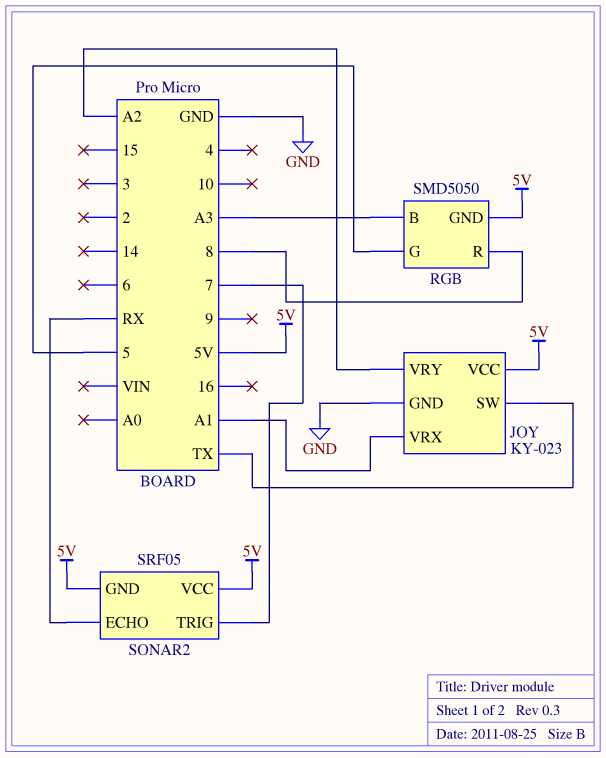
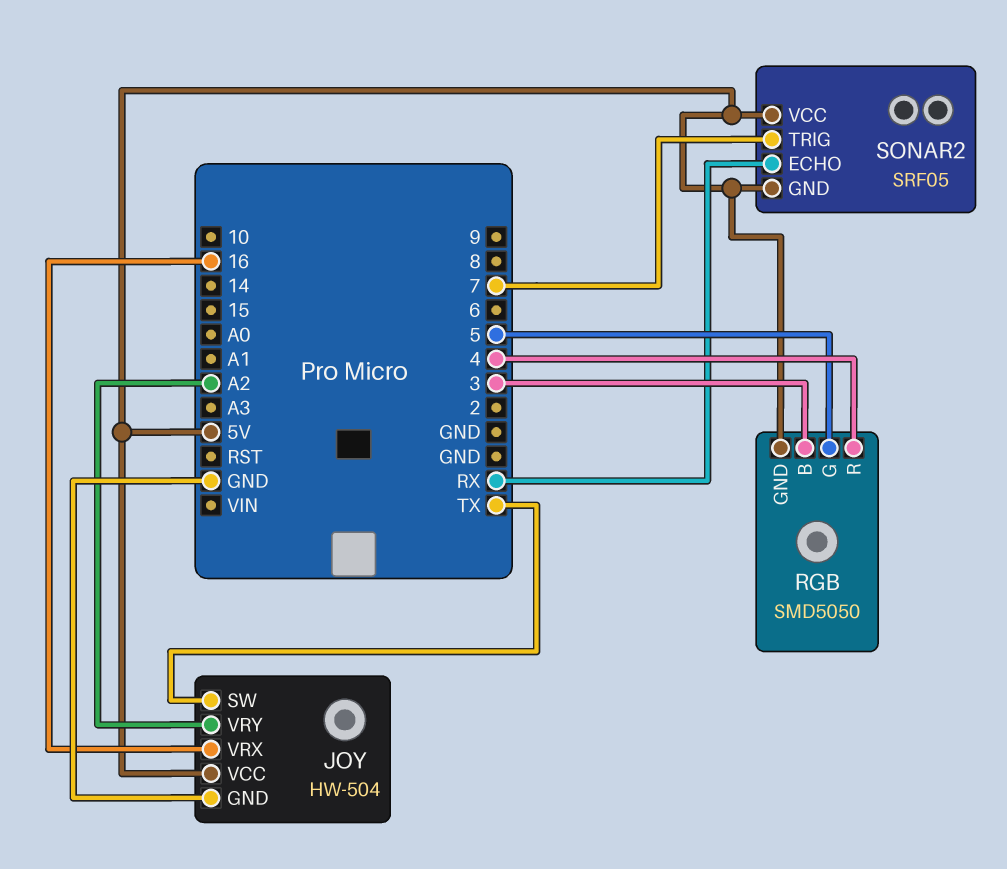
JOY: KY-023 -> HW-504
JOY pin VRX: A1 -> 16
RGB pin B: A3 -> 3
RGB pin R: 8 -> 4

